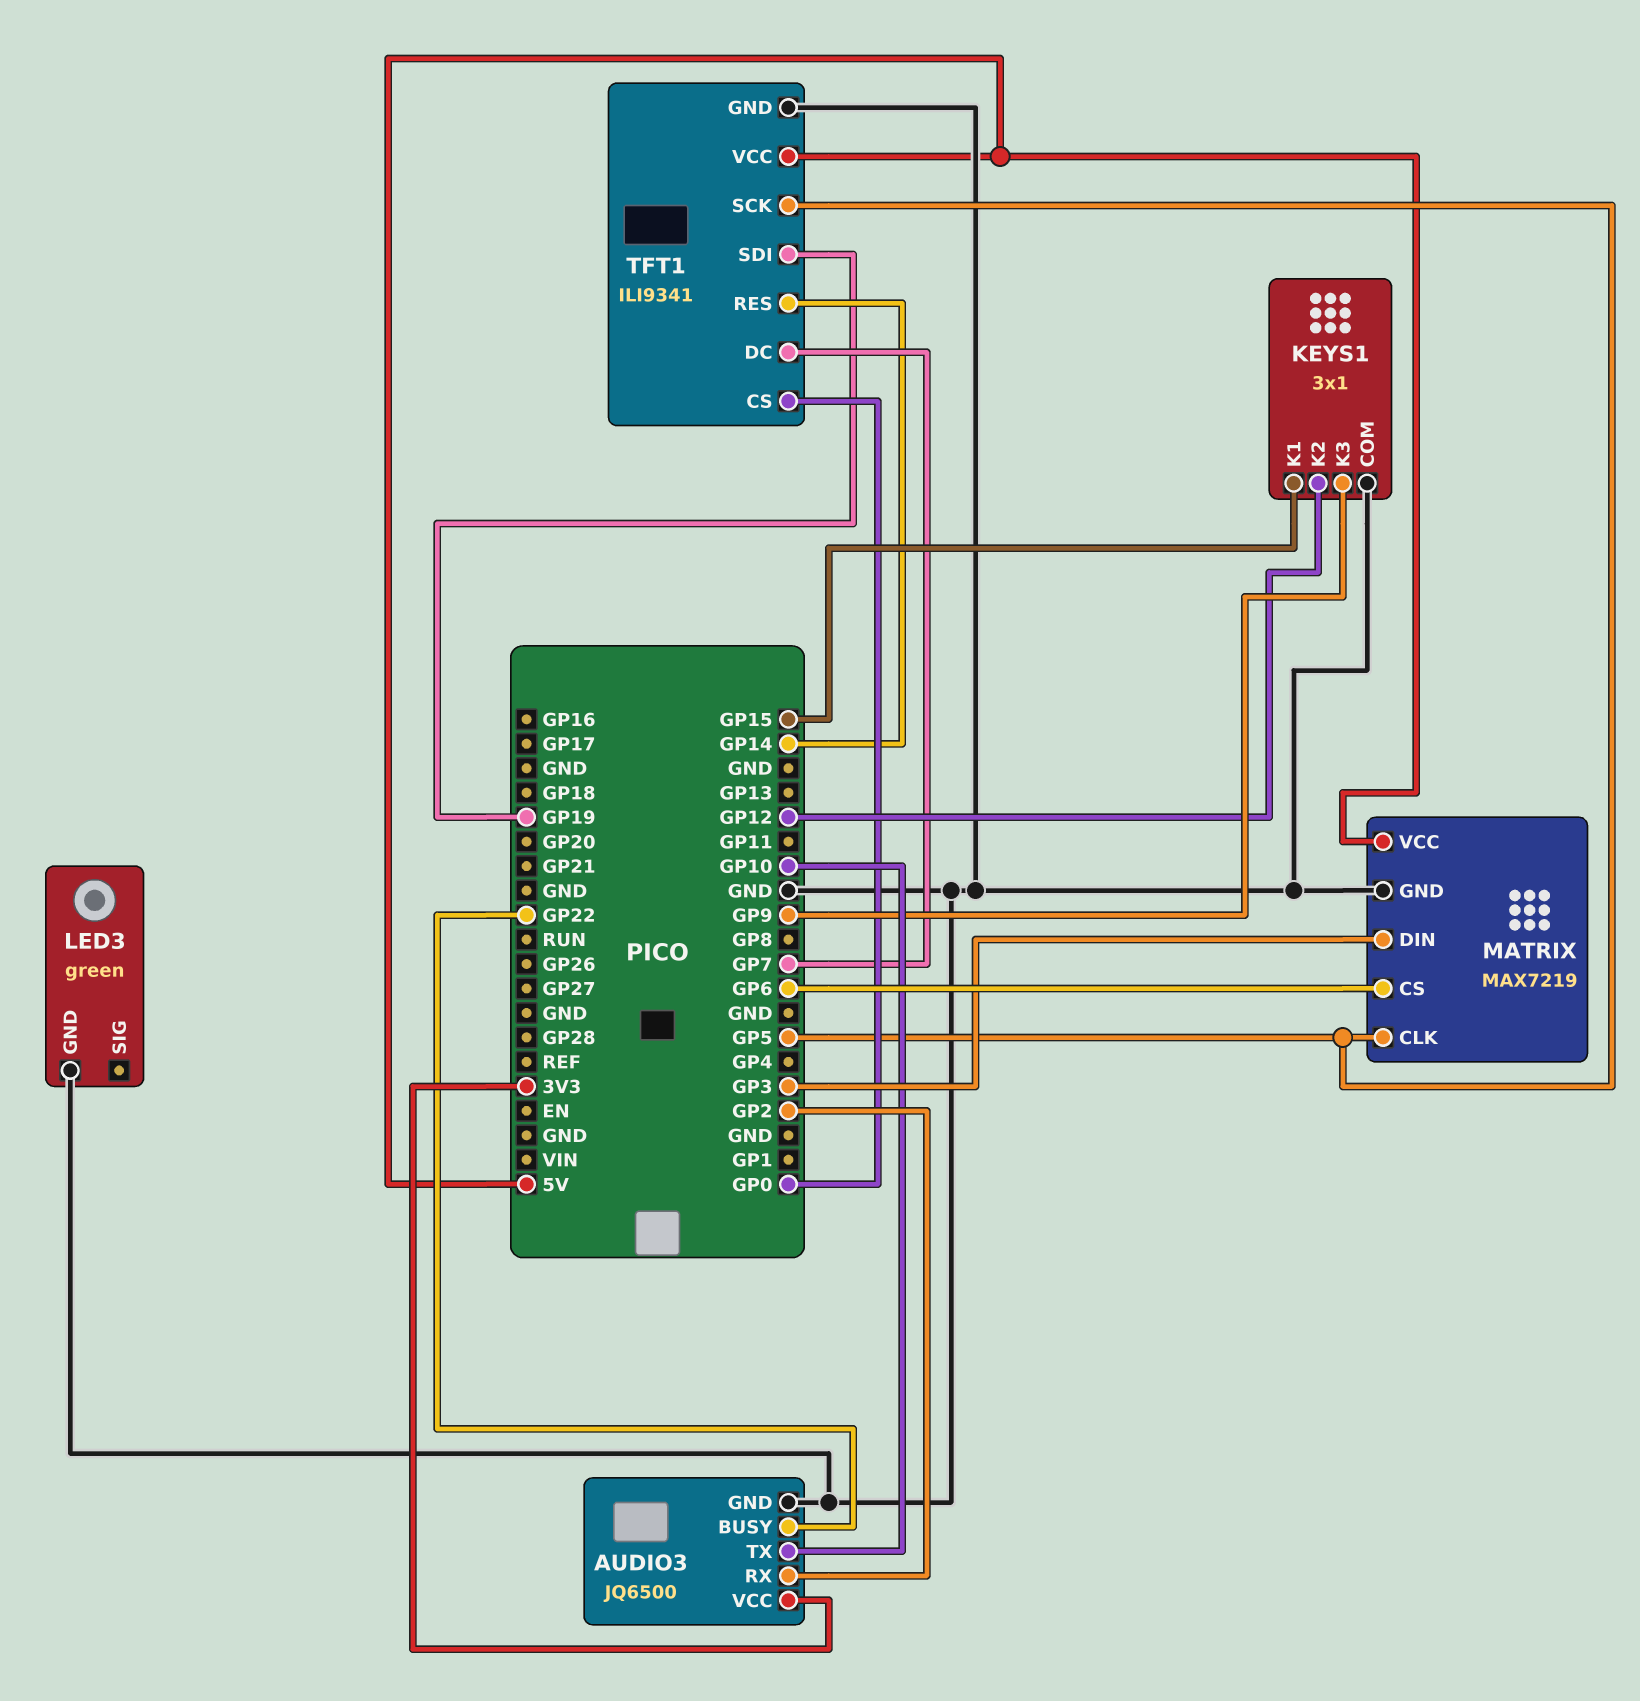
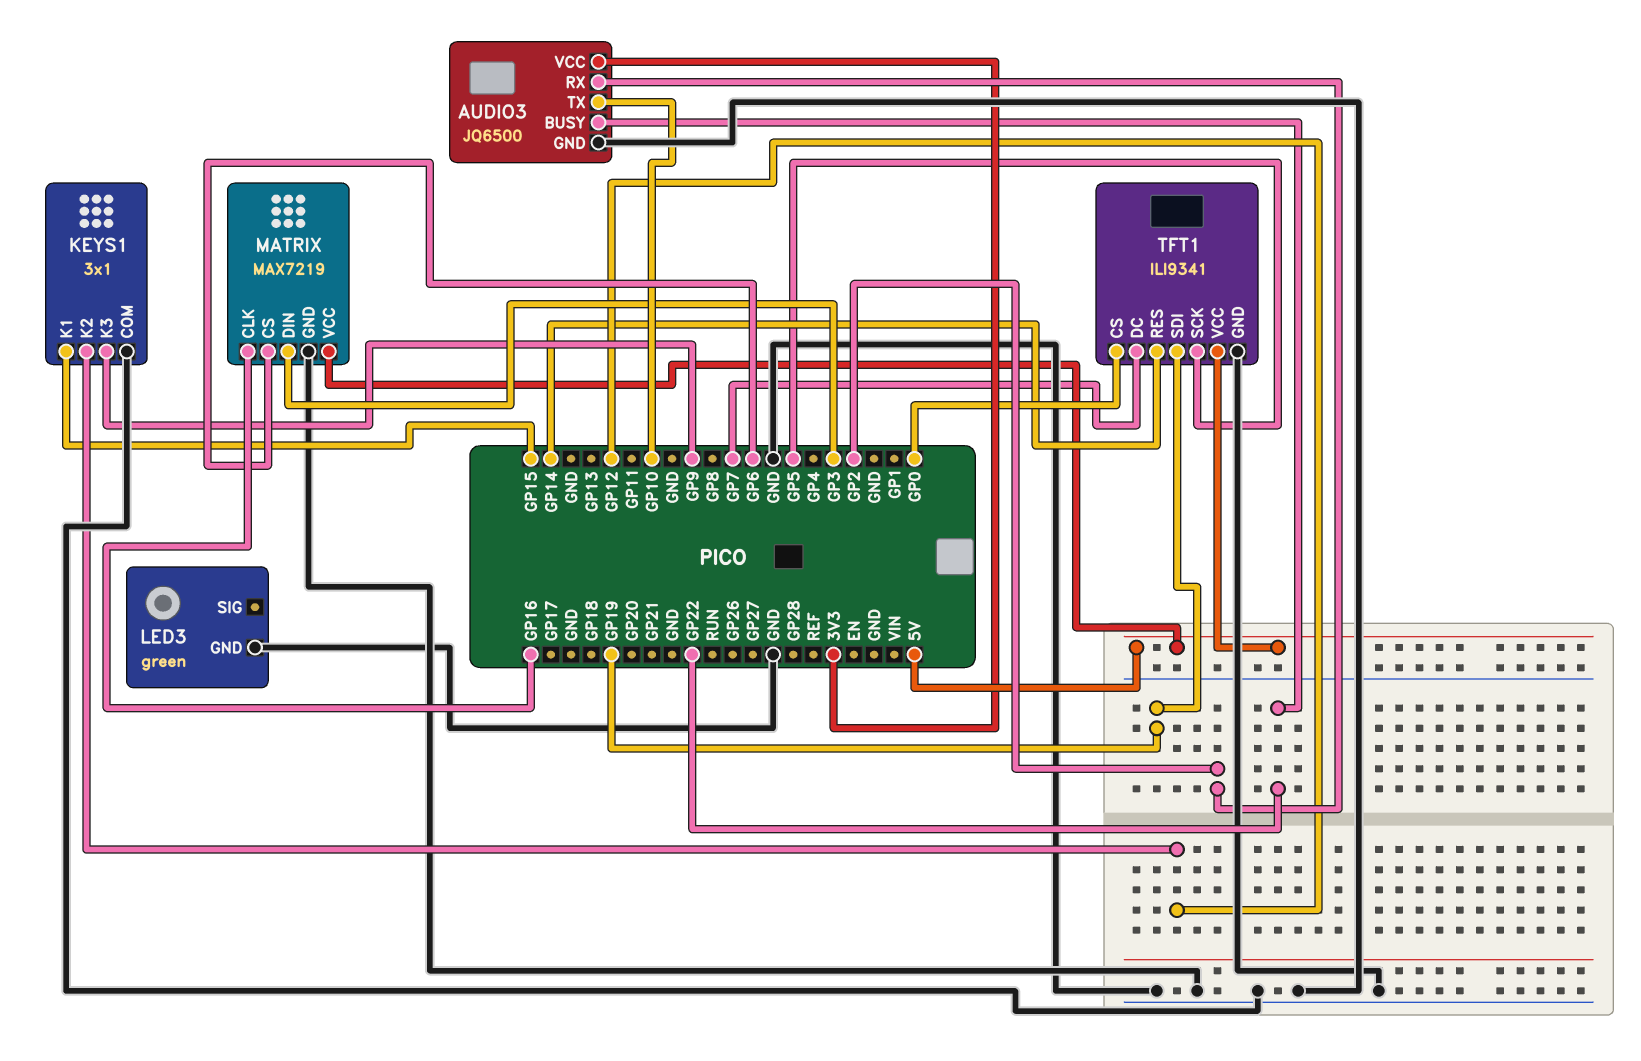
MATRIX pin CLK: GP5 -> GP16

